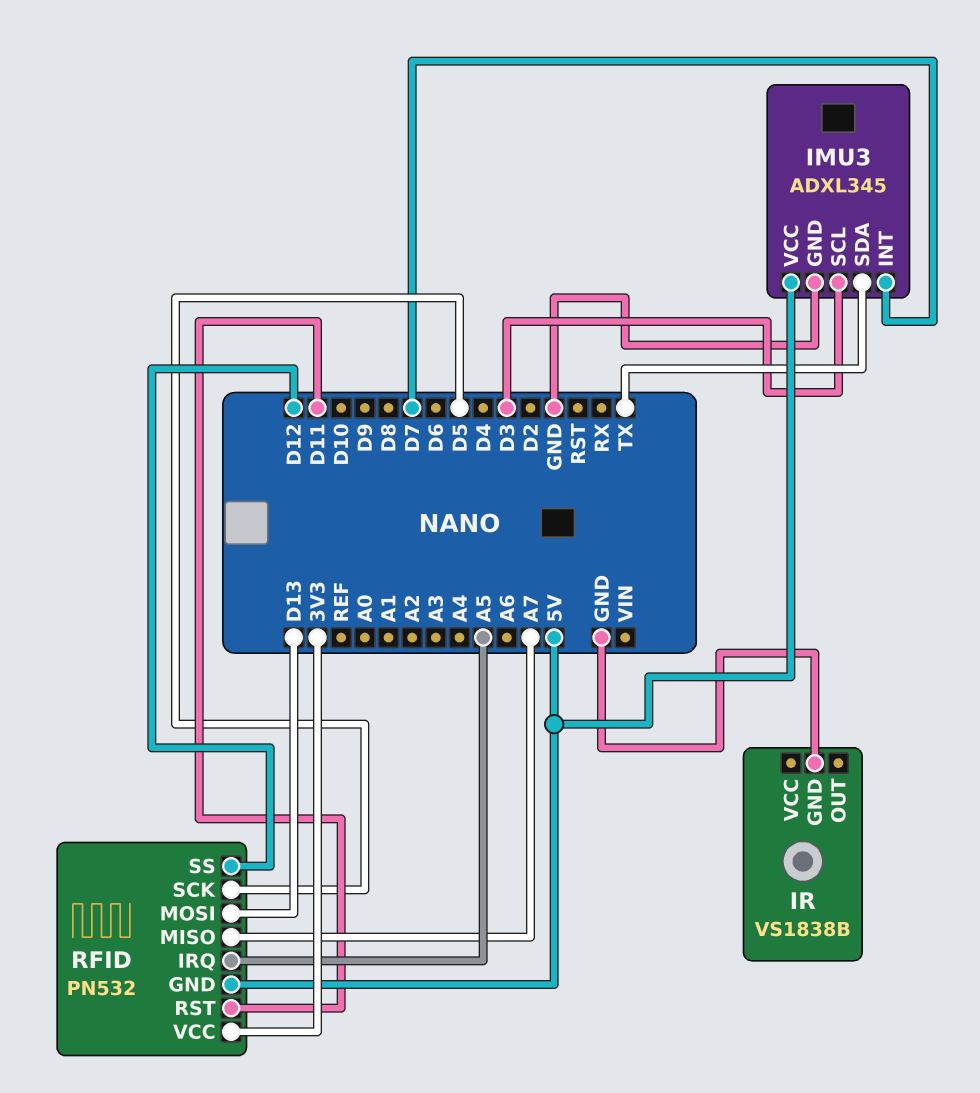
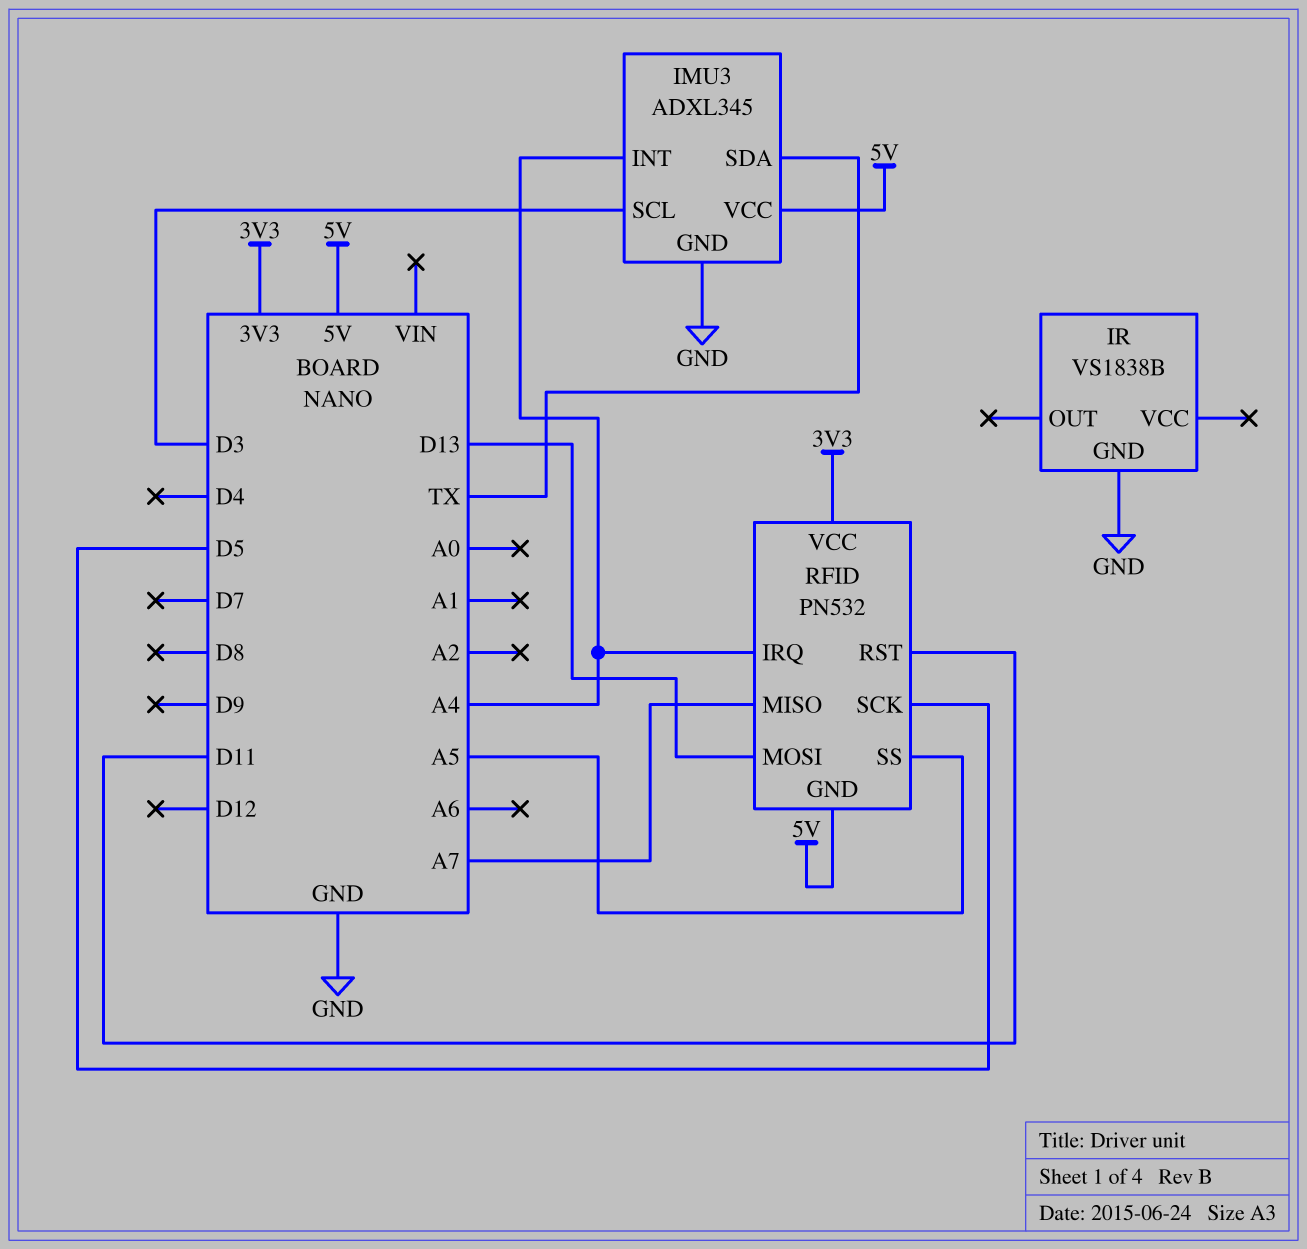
IMU3 pin INT: D7 -> A4
RFID pin IRQ: A5 -> A4
RFID pin SS: D12 -> A5

